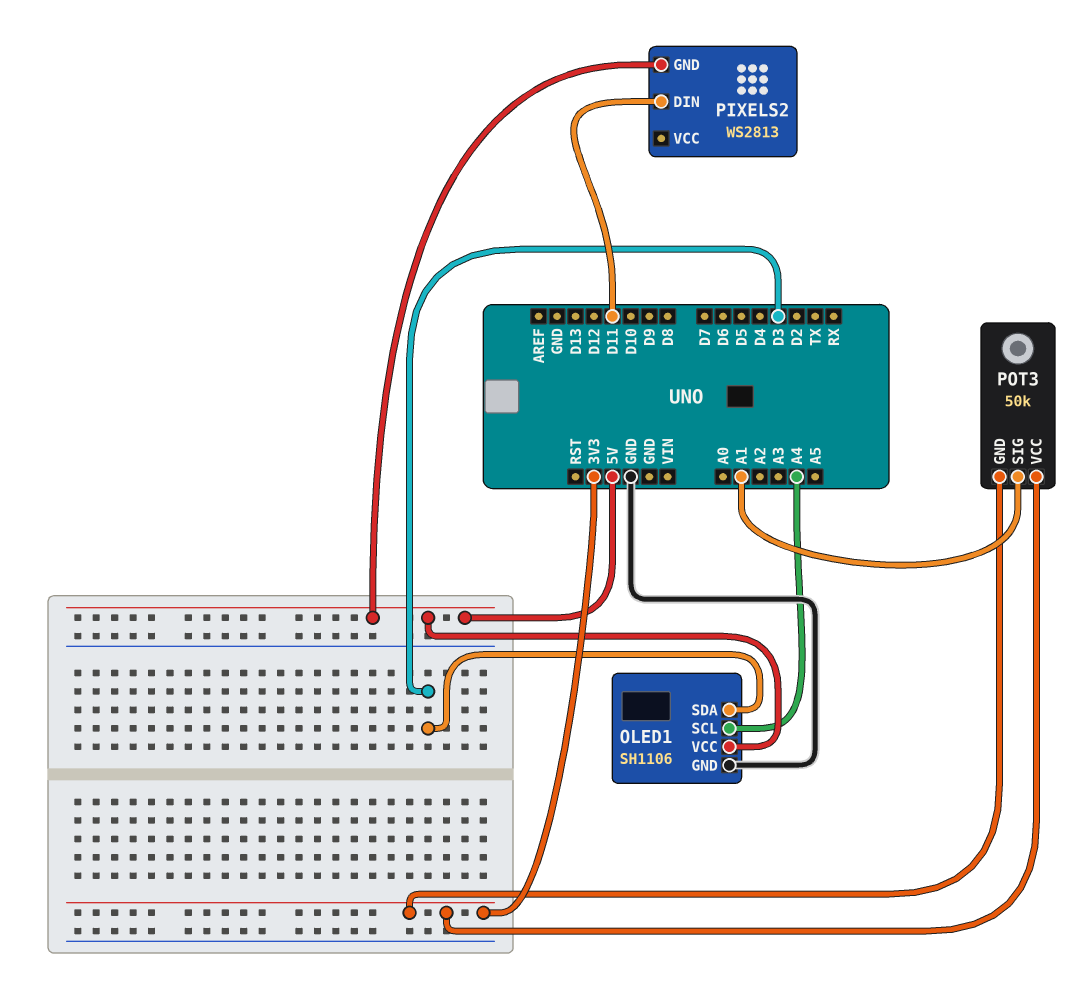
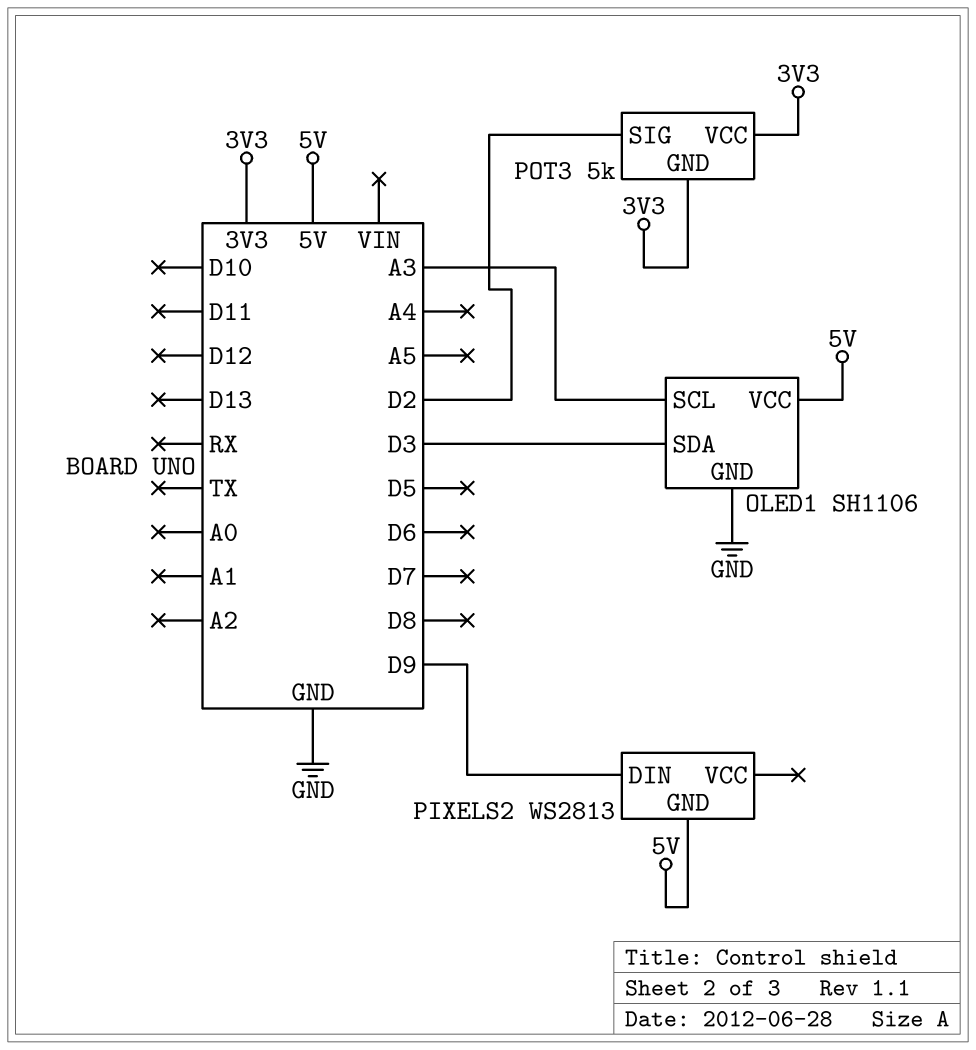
OLED1 pin SCL: A4 -> A3
PIXELS2 pin DIN: D11 -> D9
POT3: 50k -> 5k
POT3 pin SIG: A1 -> D2

